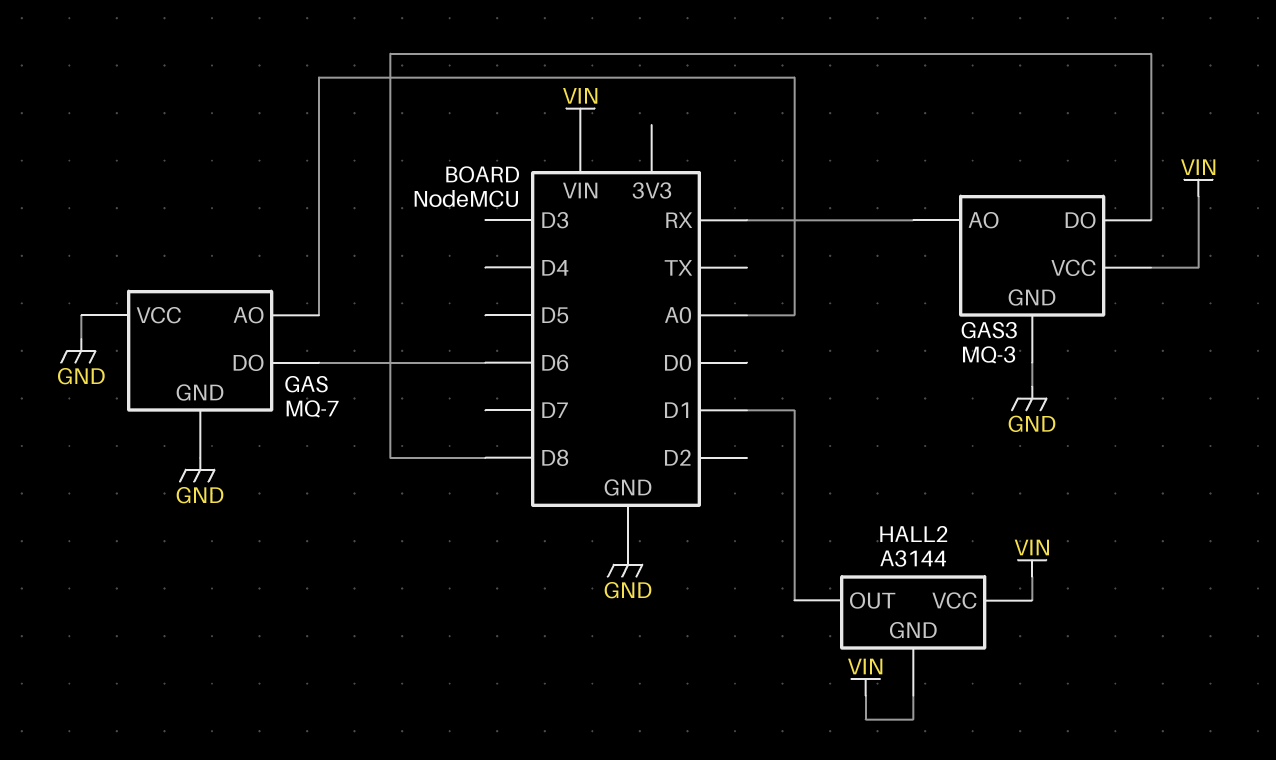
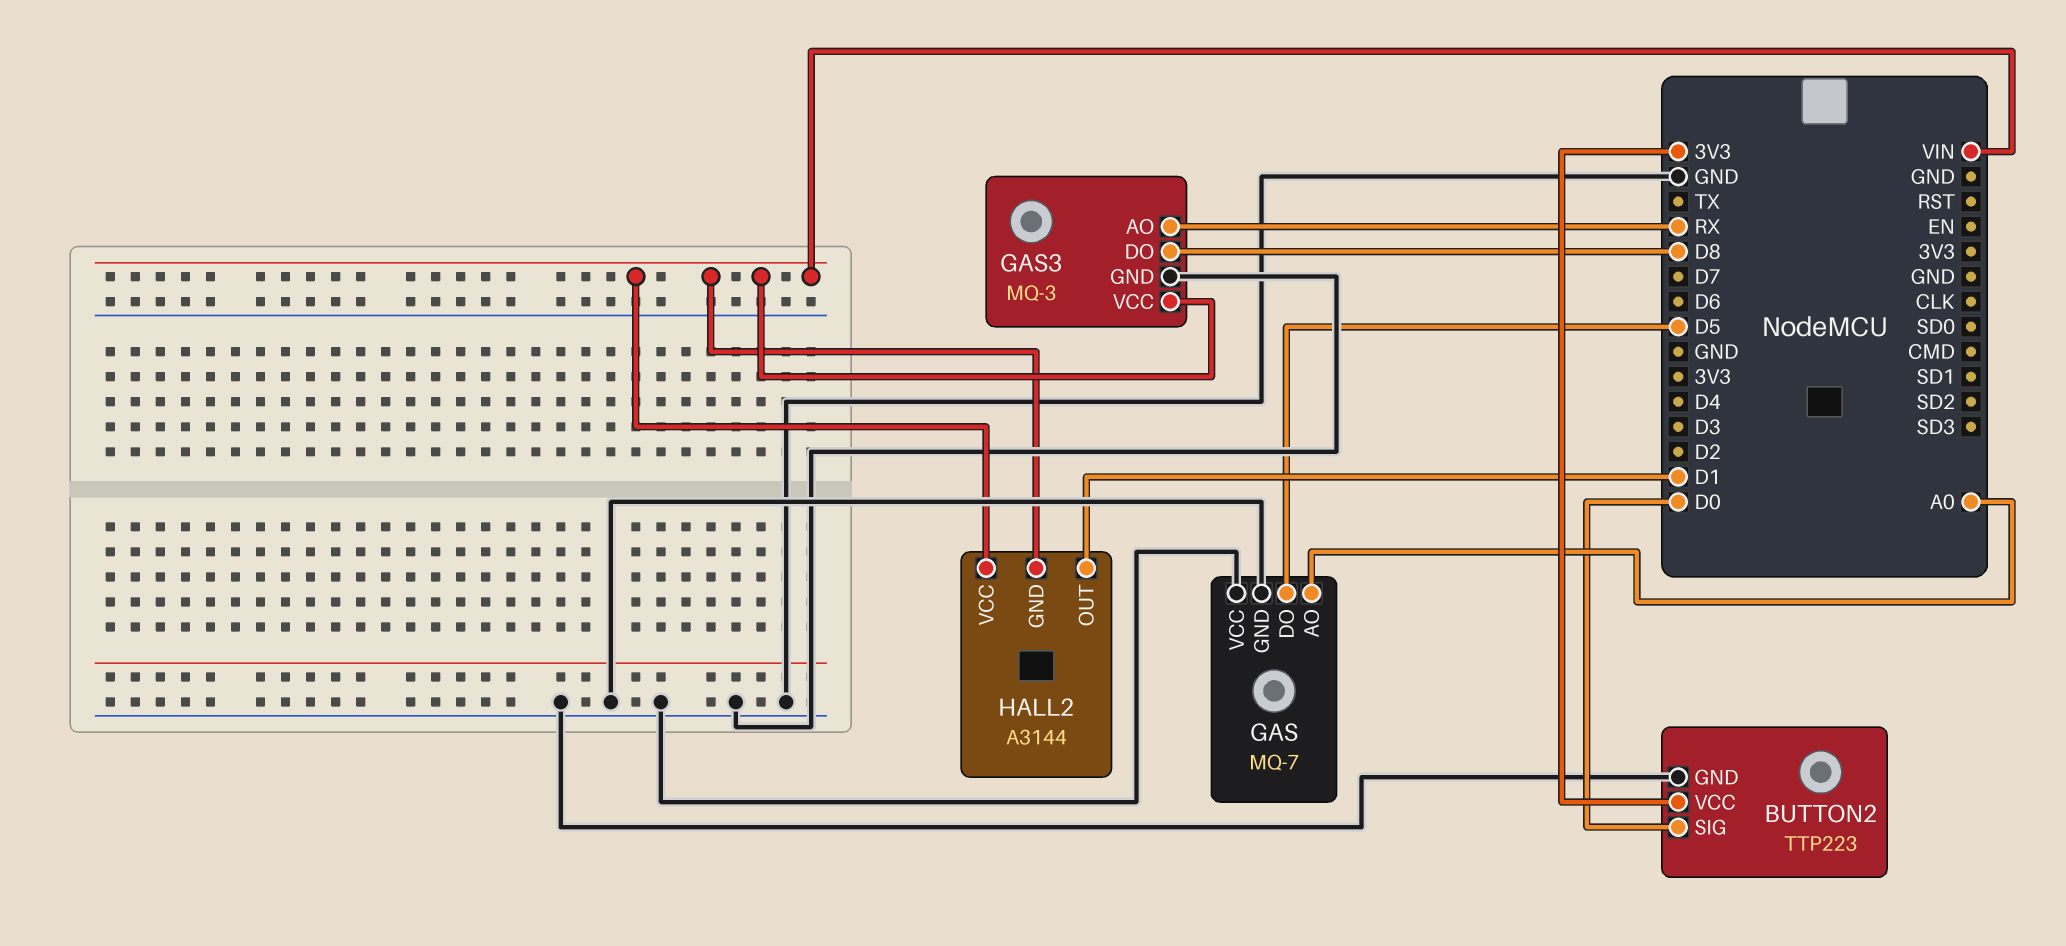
BUTTON2: none -> TTP223
BUTTON2 pin GND: none -> GND
BUTTON2 pin SIG: none -> D0
BUTTON2 pin VCC: none -> 3V3
GAS pin DO: D6 -> D5

